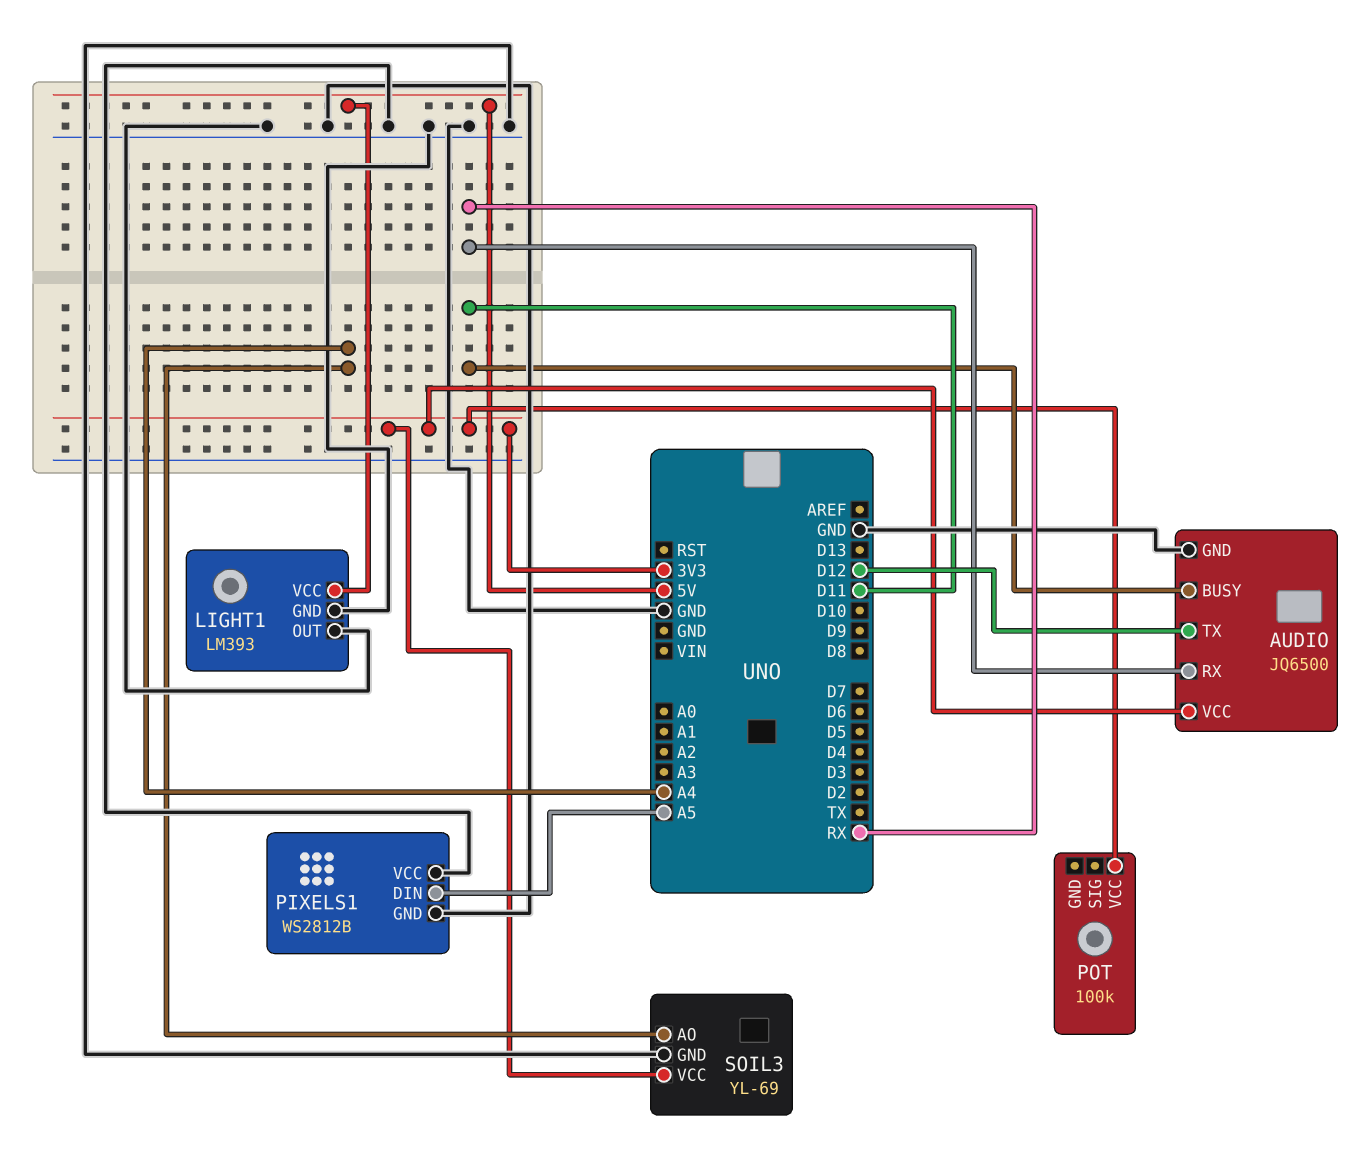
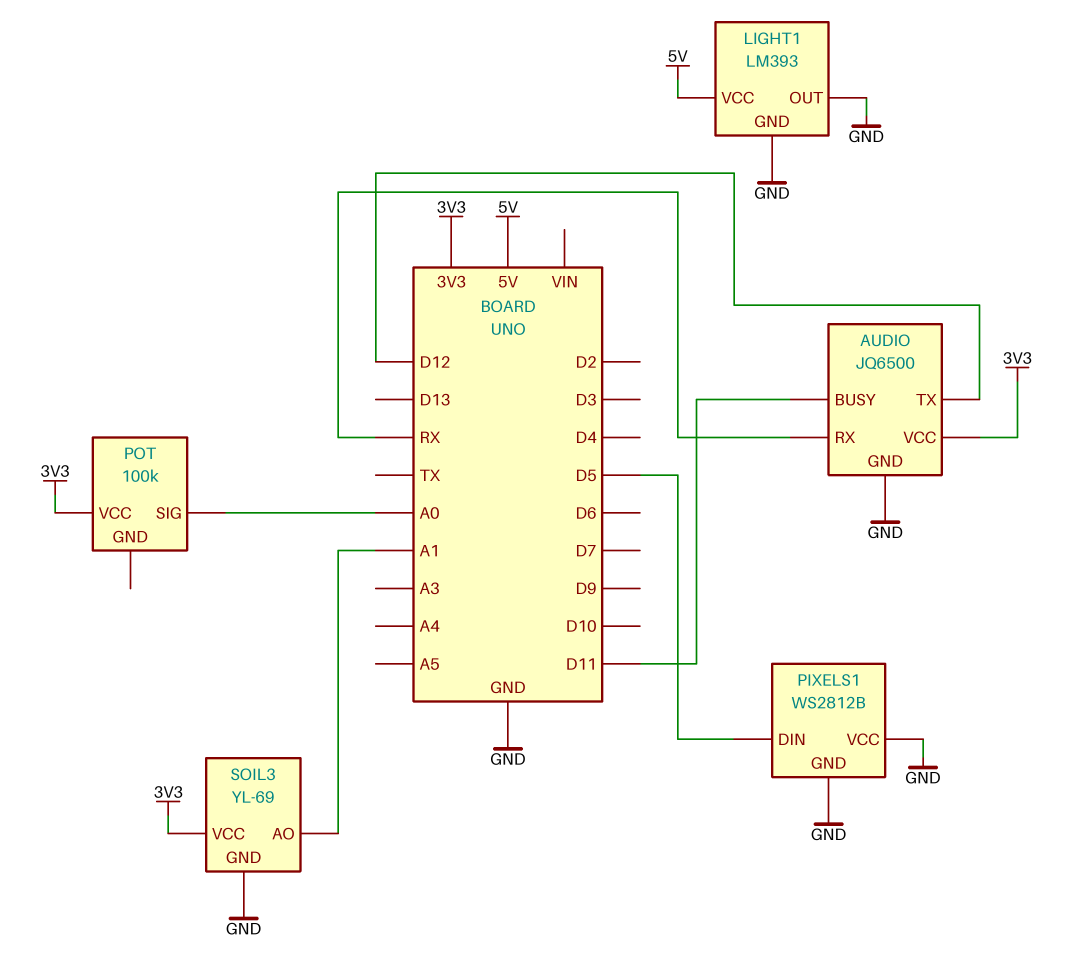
PIXELS1 pin DIN: A5 -> D5
POT pin SIG: none -> A0
SOIL3 pin AO: A4 -> A1

